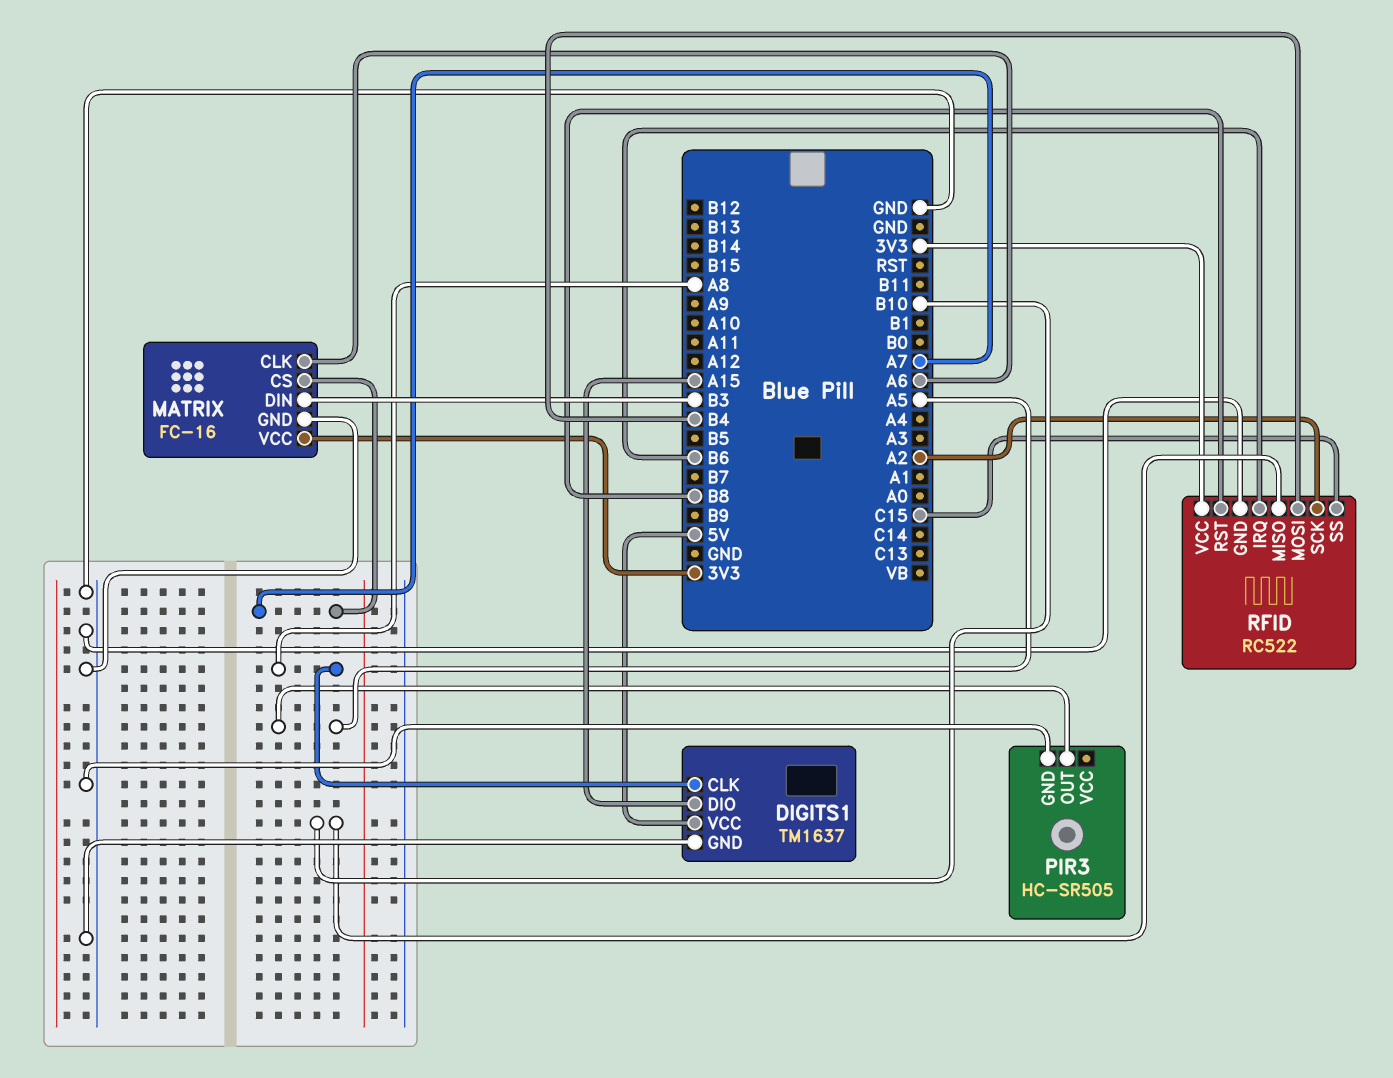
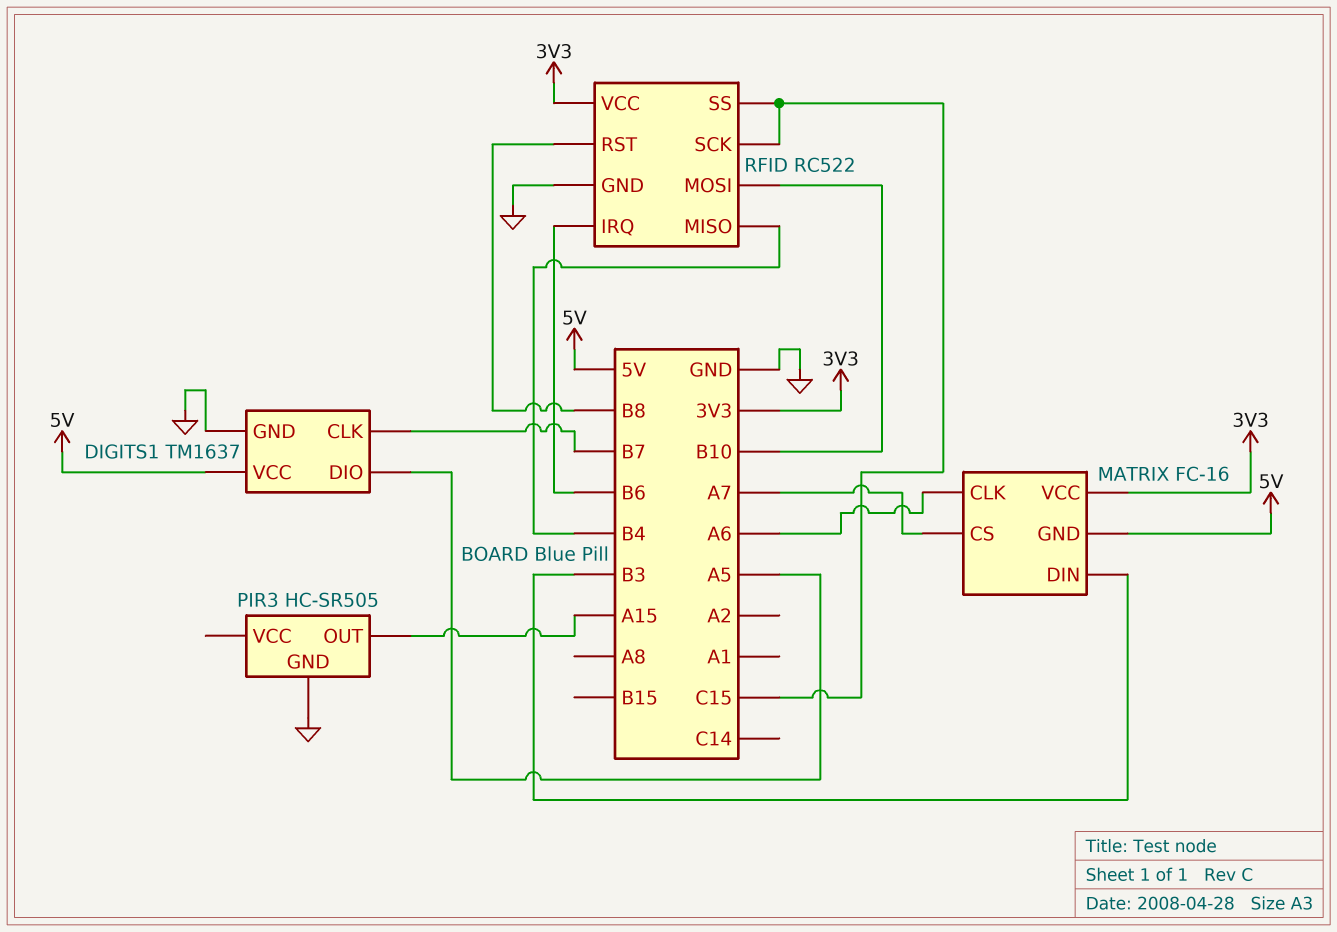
DIGITS1 pin CLK: A8 -> B7
DIGITS1 pin DIO: A15 -> A5
MATRIX pin GND: GND -> 5V
PIR3 pin OUT: A5 -> A15
RFID pin MISO: B10 -> B4
RFID pin MOSI: B4 -> B10
RFID pin SCK: A2 -> C15

